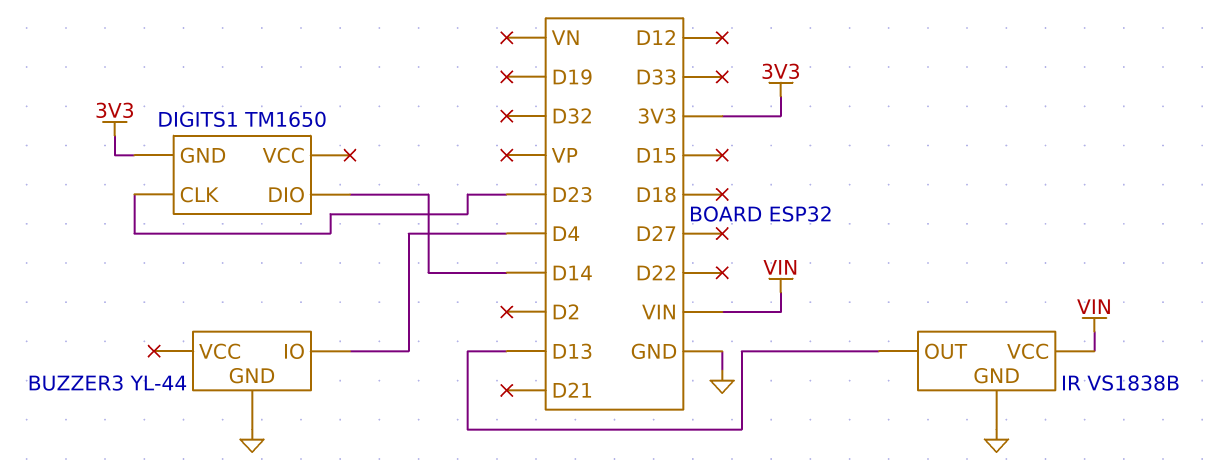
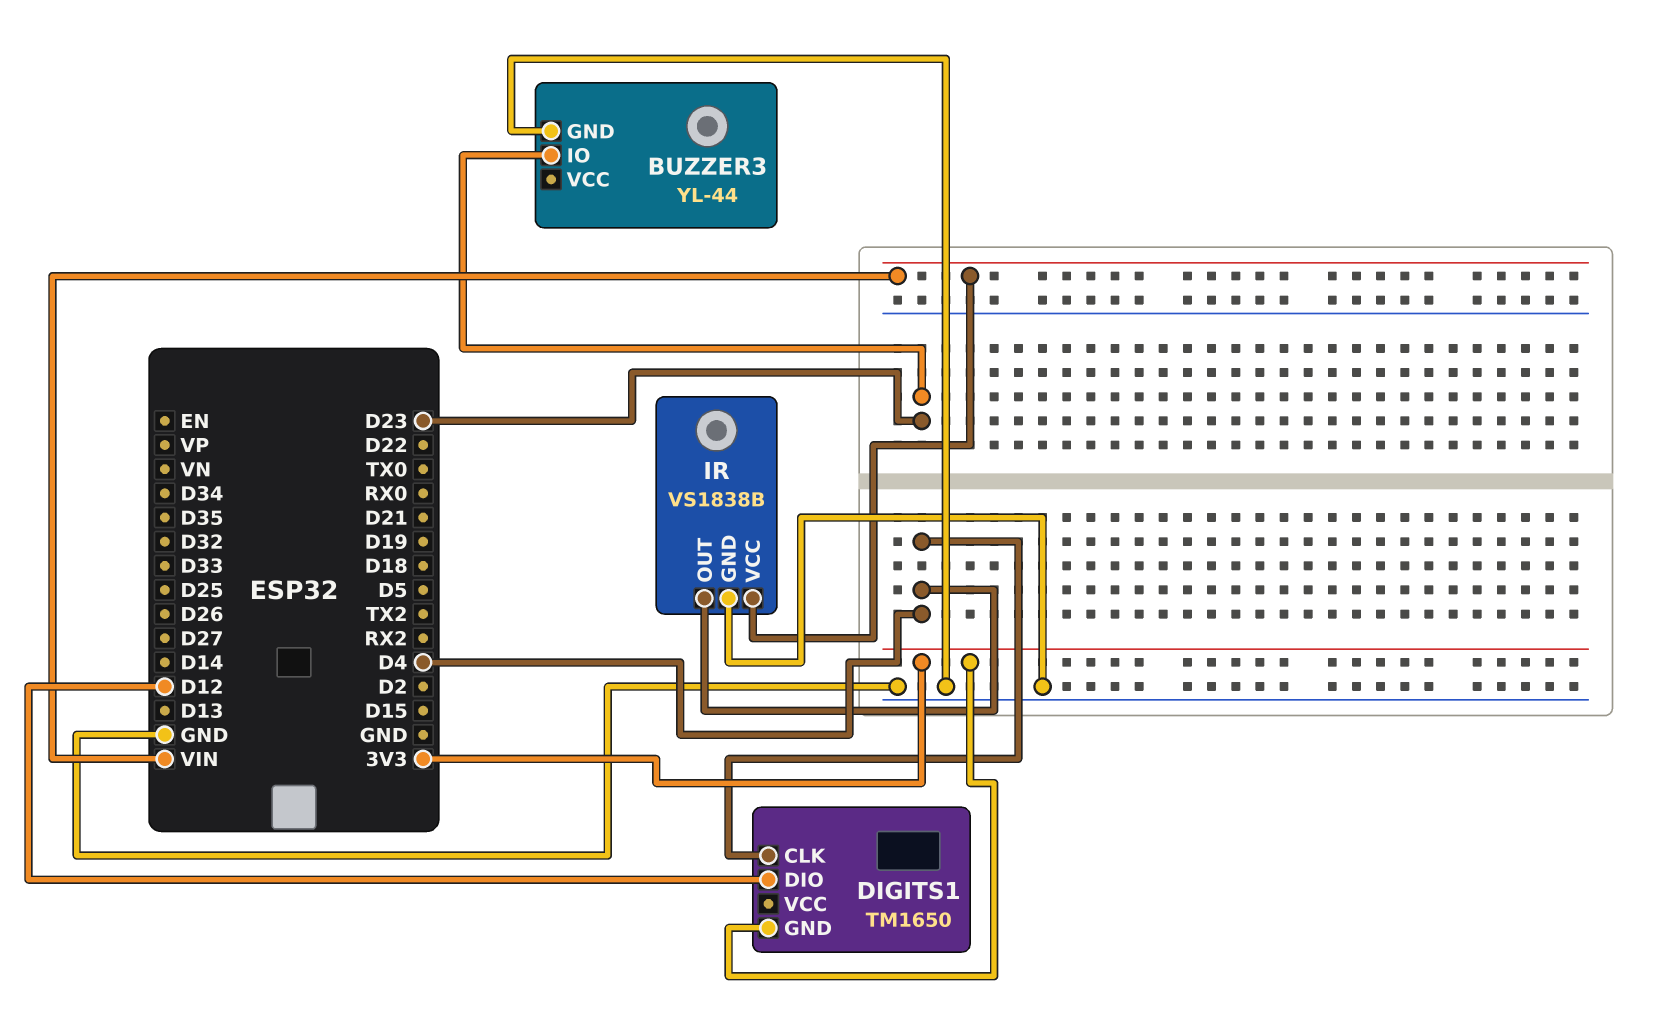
BUZZER3 pin IO: D4 -> D23
DIGITS1 pin CLK: D23 -> D4
DIGITS1 pin DIO: D14 -> D12
IR pin OUT: D13 -> D4

